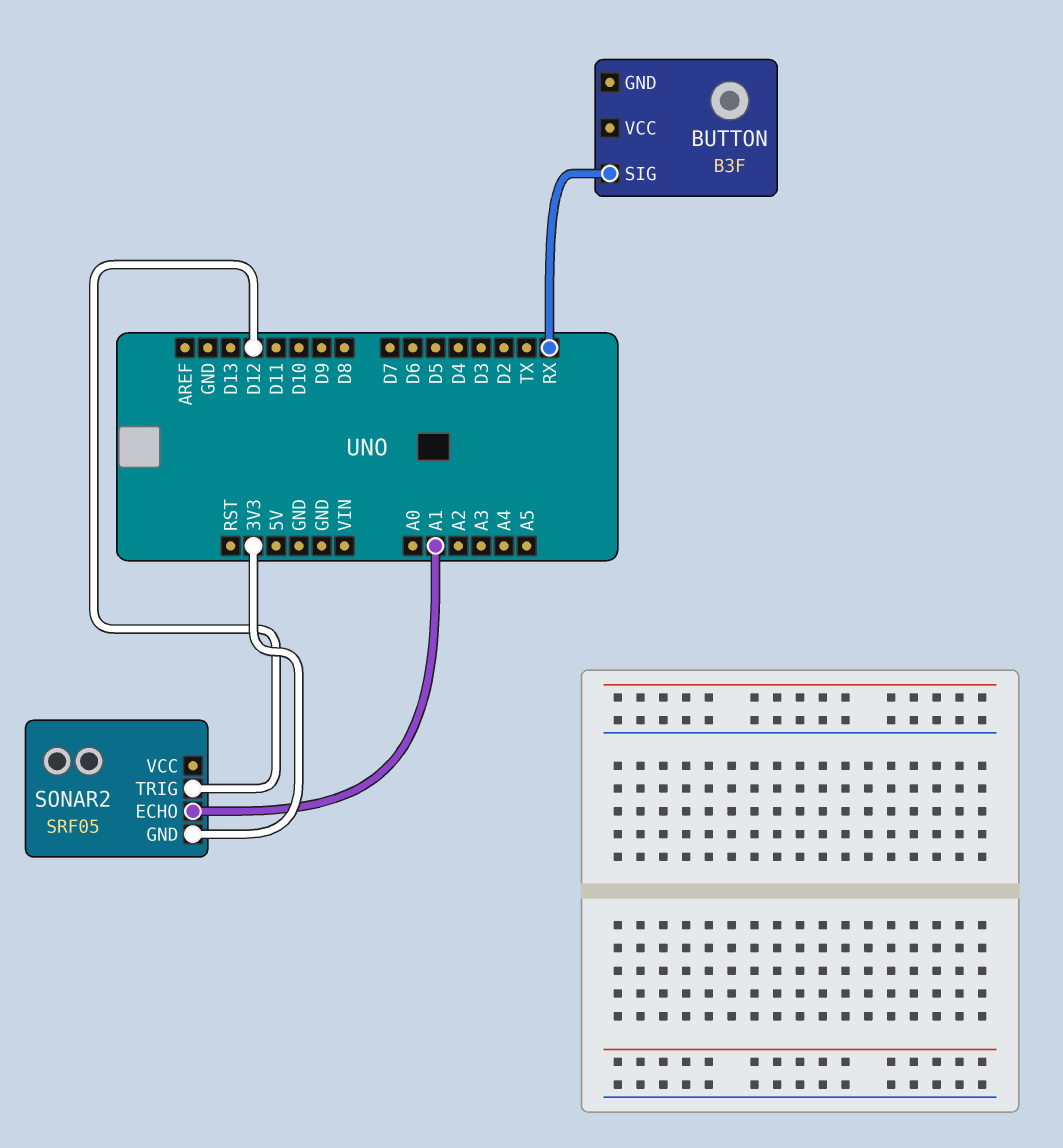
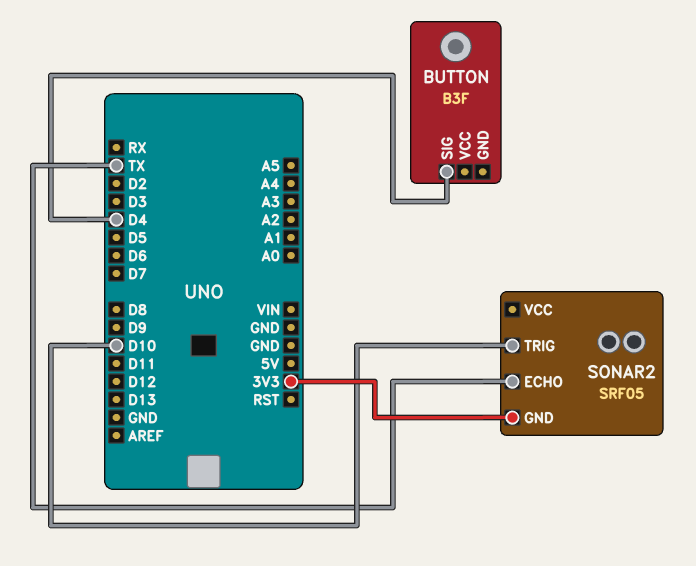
BUTTON pin SIG: RX -> D4
SONAR2 pin ECHO: A1 -> TX
SONAR2 pin TRIG: D12 -> D10

